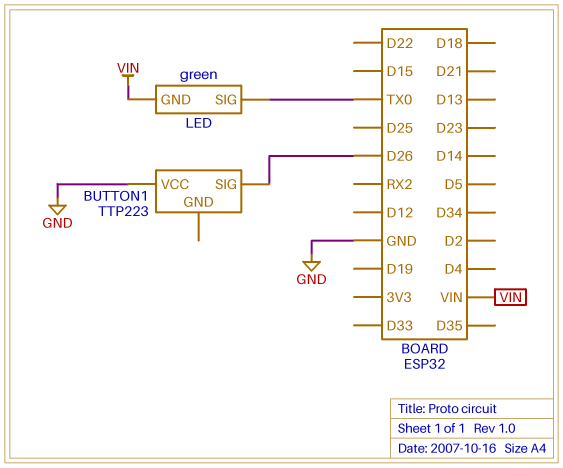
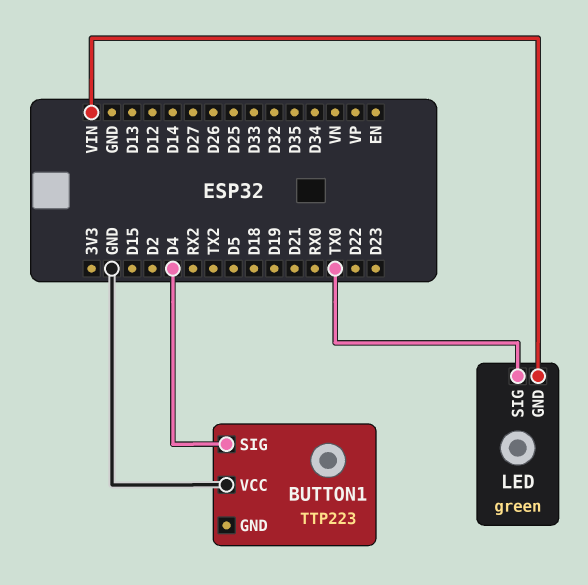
BUTTON1 pin SIG: D26 -> D4

